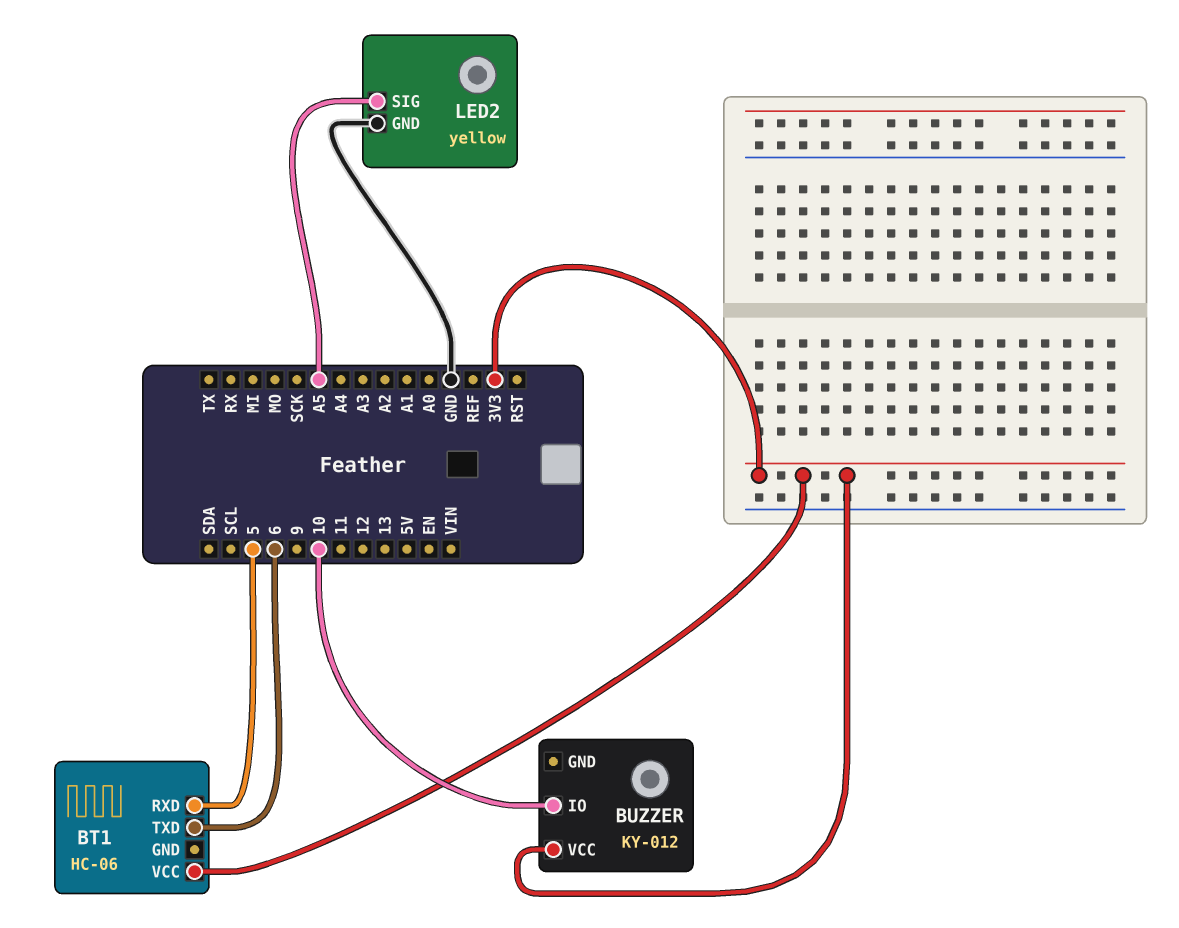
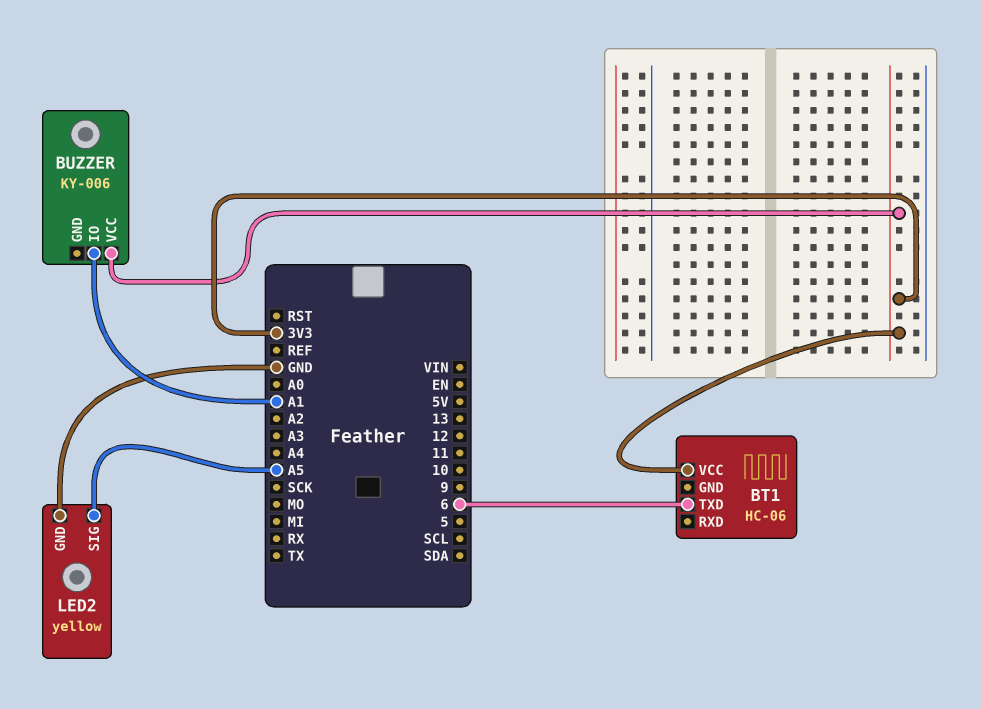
BT1 pin RXD: 5 -> none
BUZZER: KY-012 -> KY-006
BUZZER pin IO: 10 -> A1

